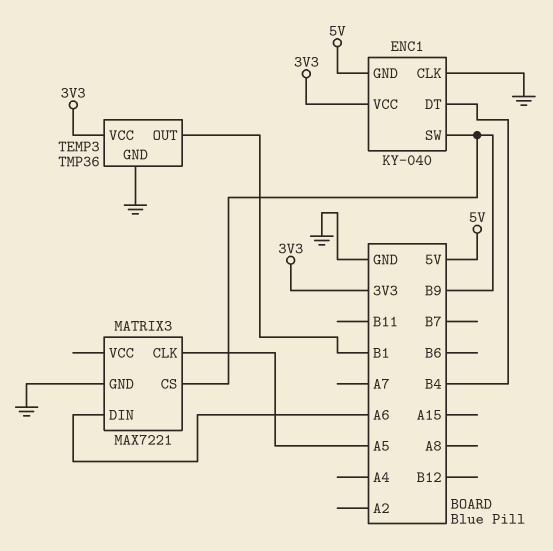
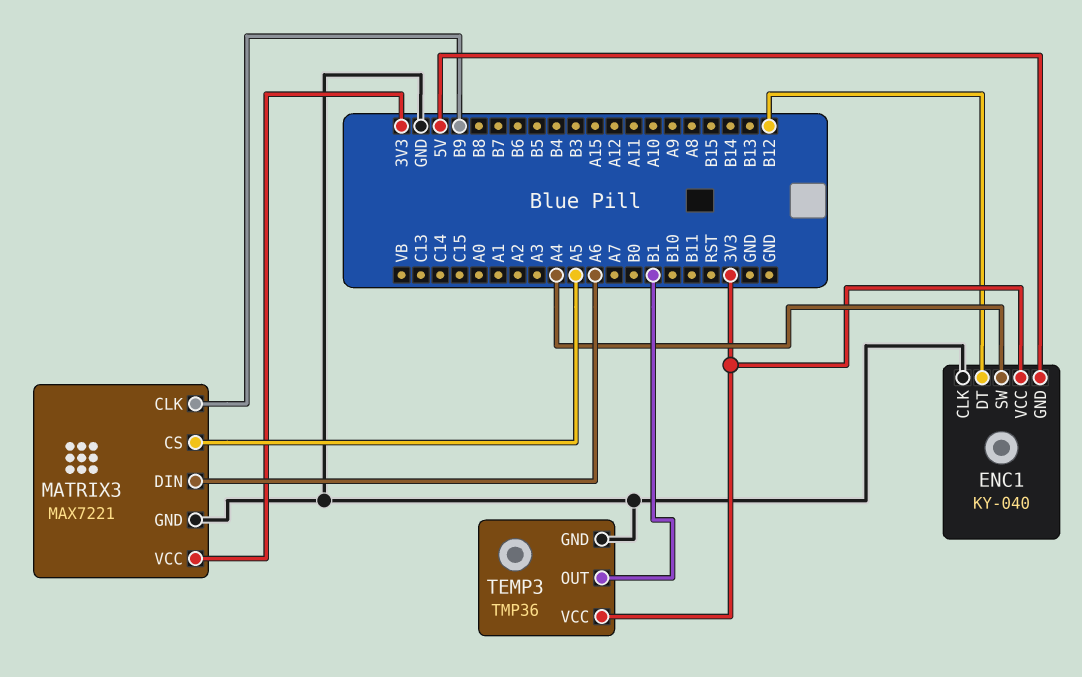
ENC1 pin DT: B4 -> B12
ENC1 pin SW: B9 -> A4
MATRIX3 pin CLK: A5 -> B9
MATRIX3 pin CS: B9 -> A5
MATRIX3 pin VCC: none -> 3V3

